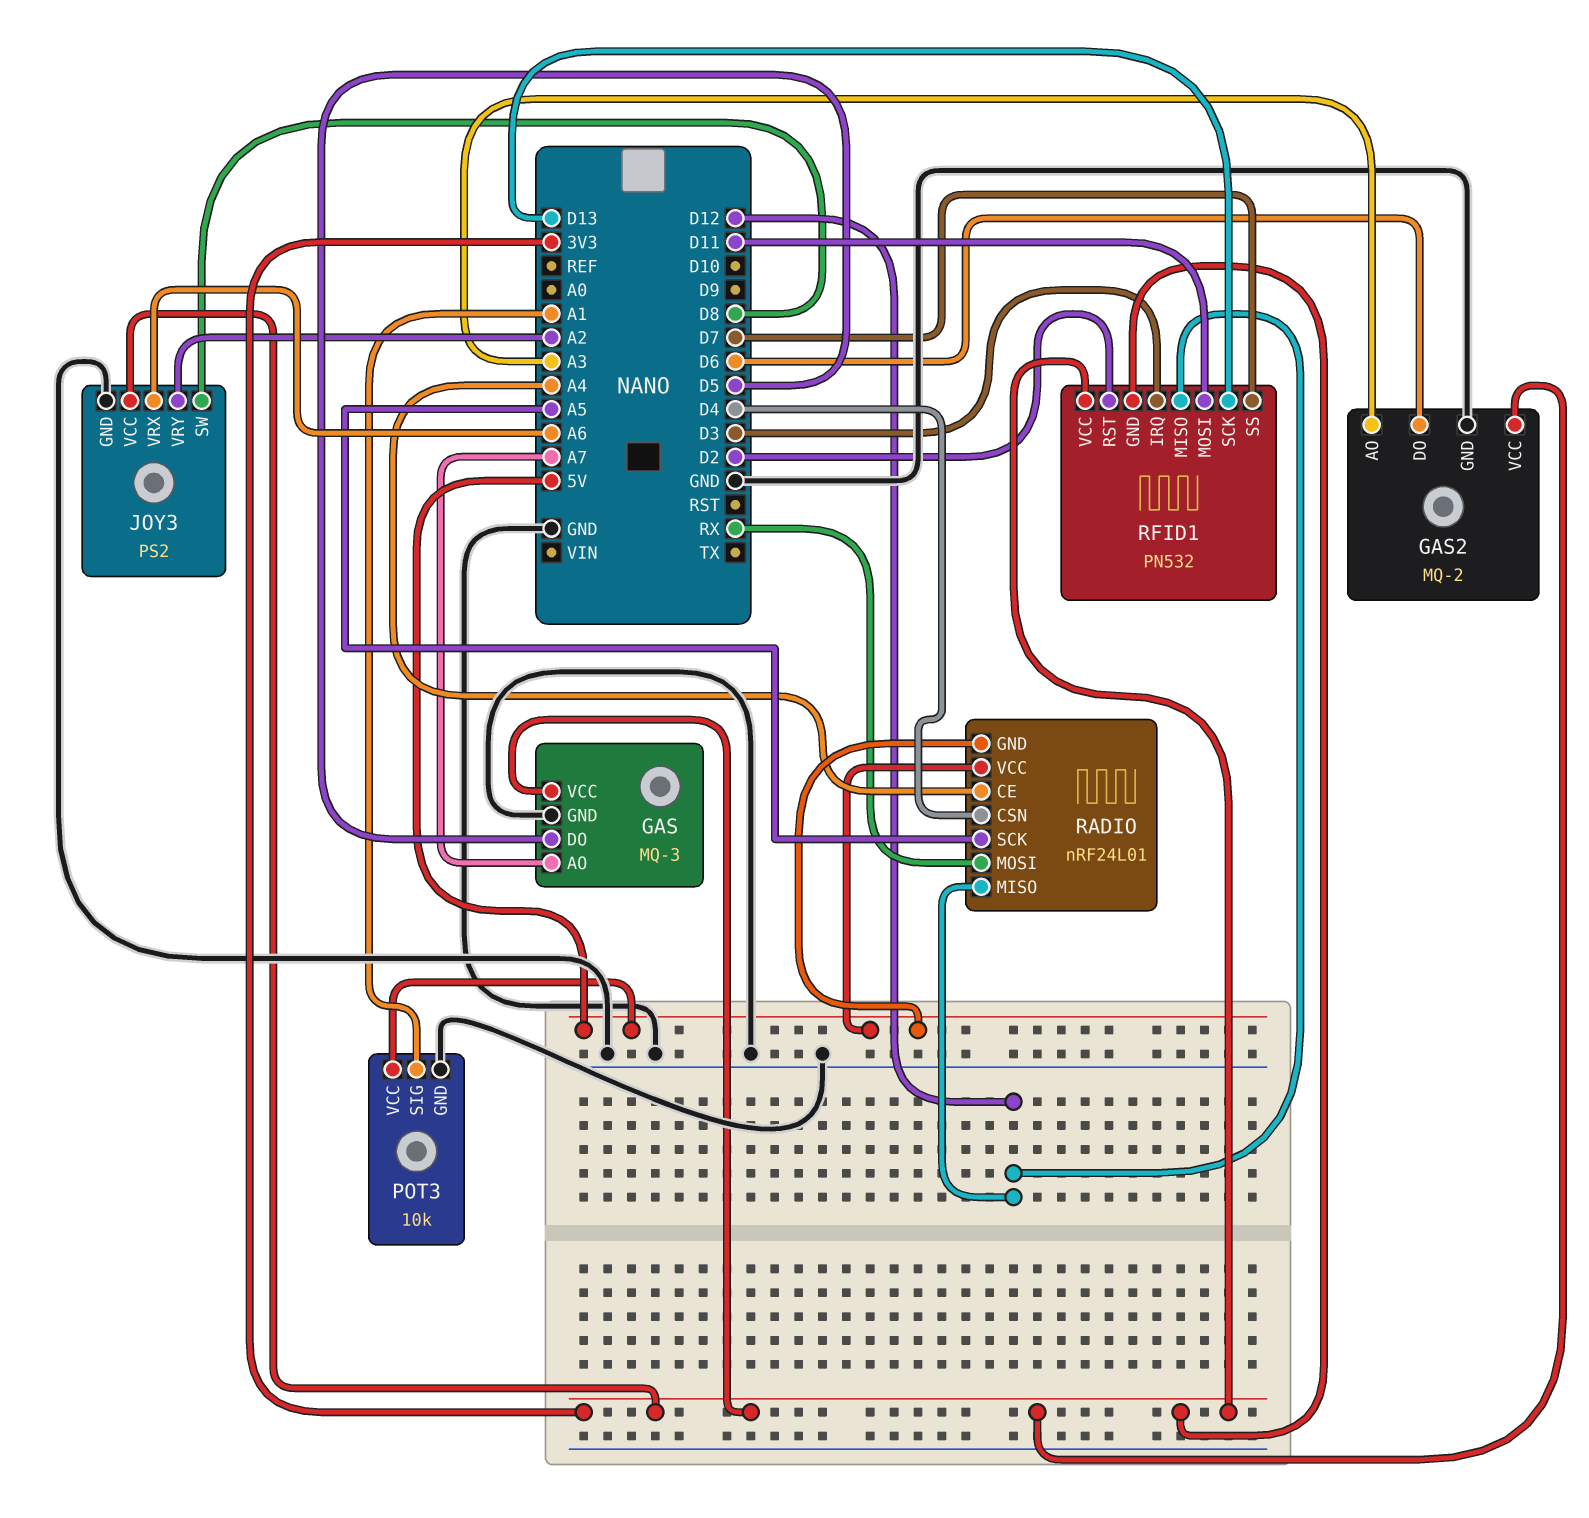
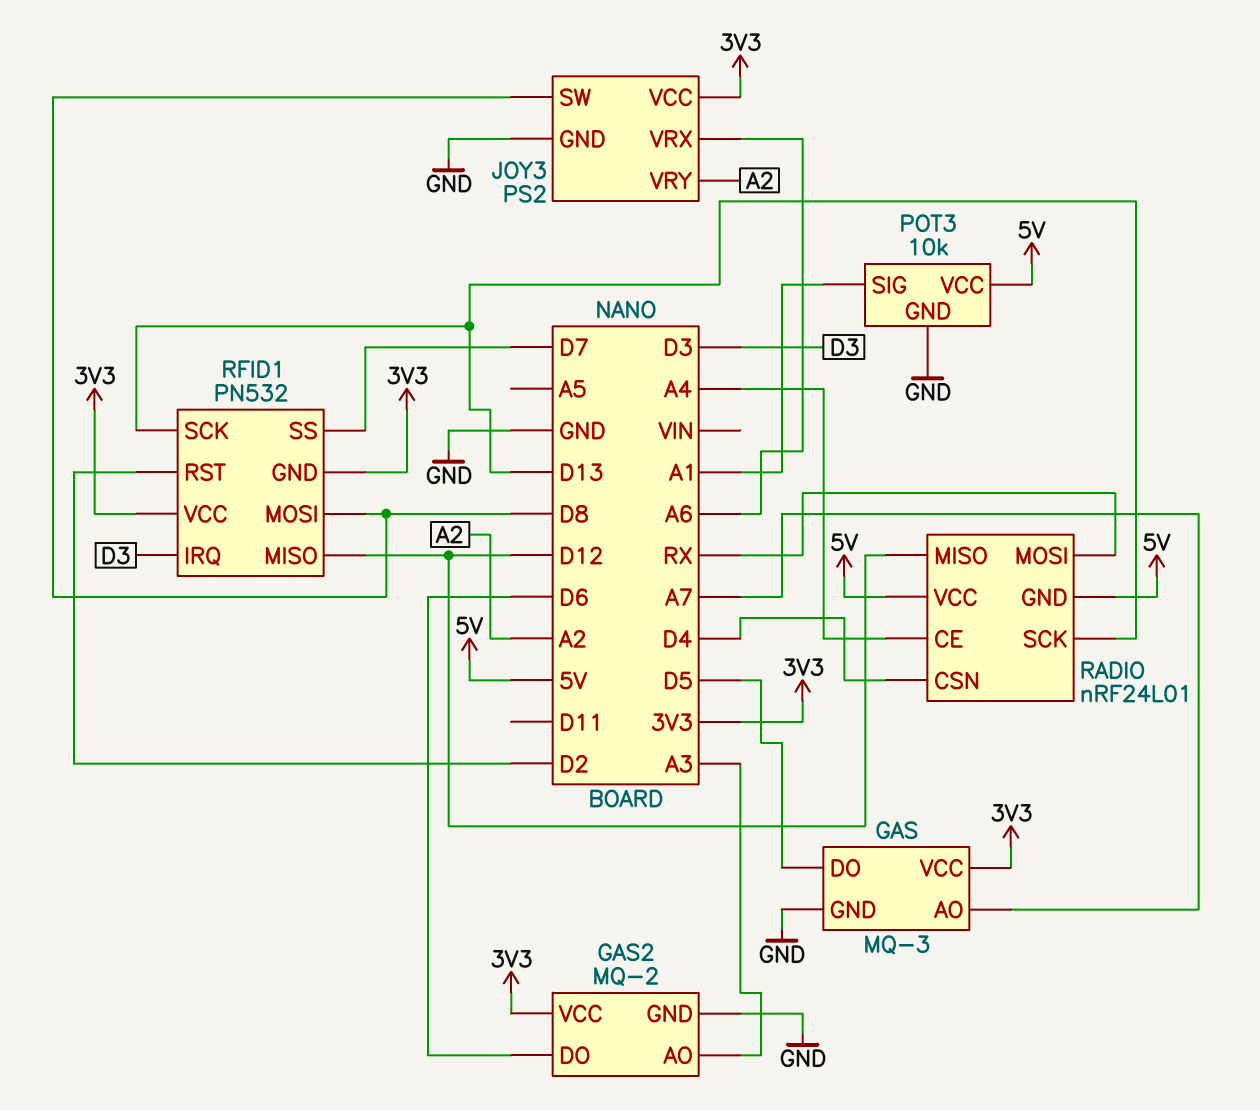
RADIO pin SCK: A5 -> D13
RFID1 pin MOSI: D11 -> D8

